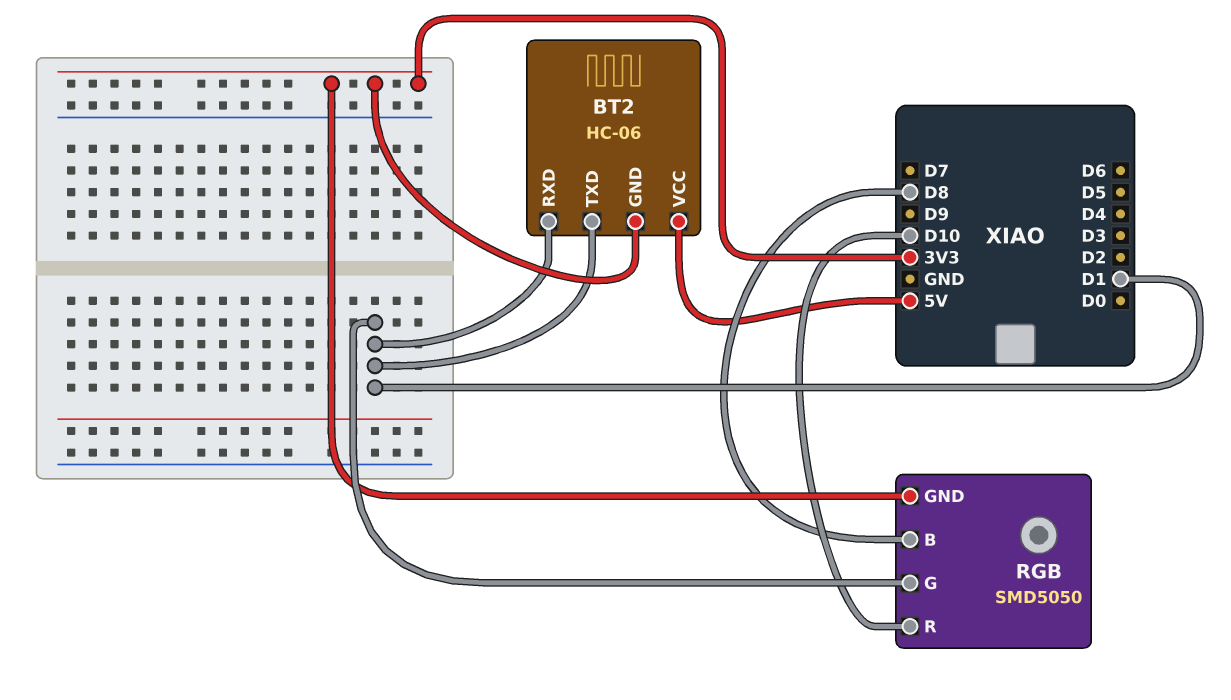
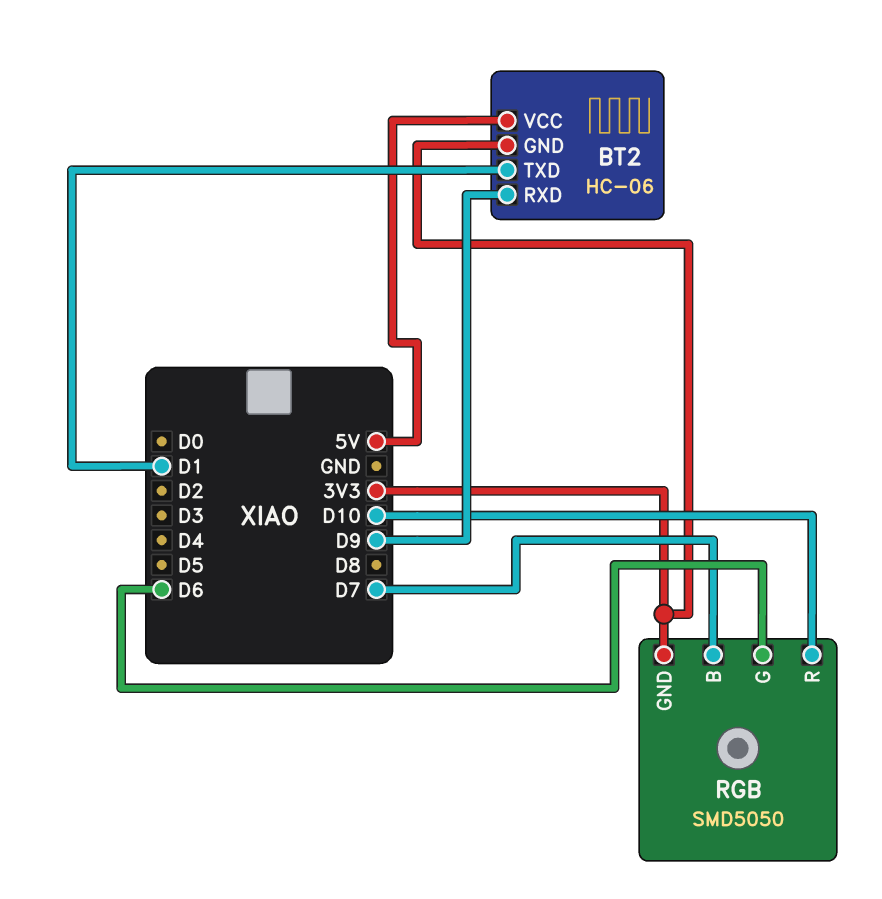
BT2 pin RXD: D1 -> D9
RGB pin B: D8 -> D7
RGB pin G: D1 -> D6

